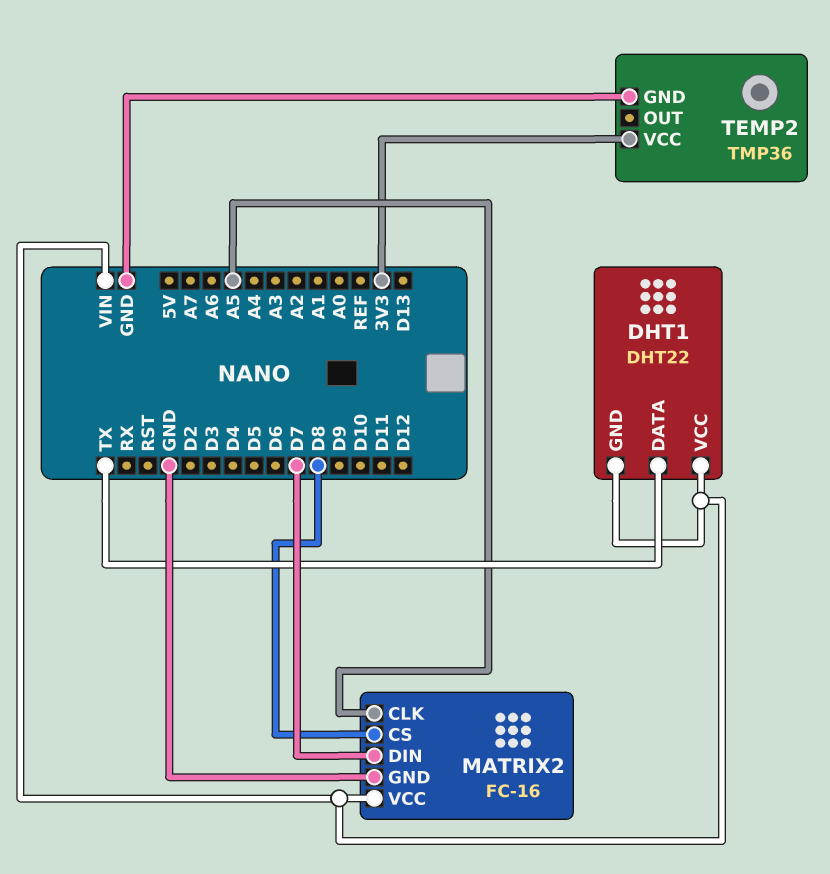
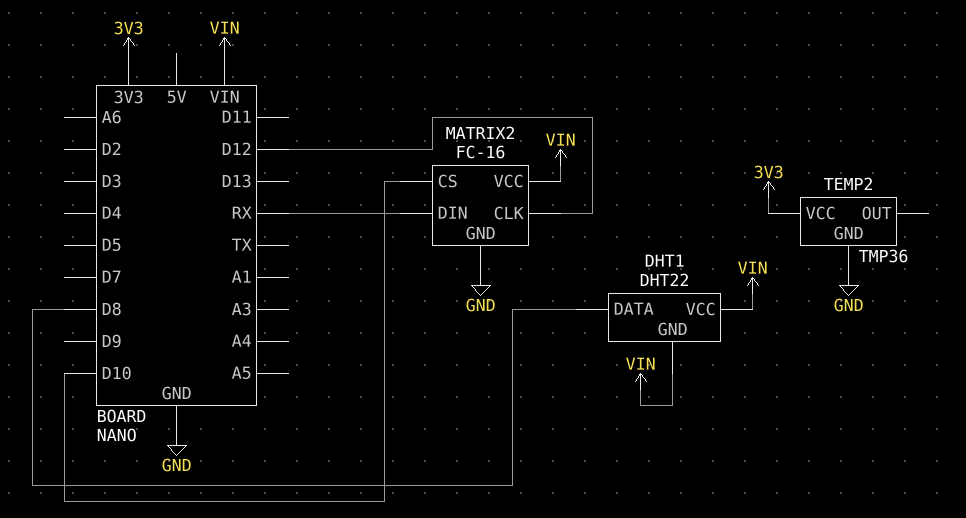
DHT1 pin DATA: TX -> D8
MATRIX2 pin CLK: A5 -> D12
MATRIX2 pin CS: D8 -> D10
MATRIX2 pin DIN: D7 -> RX

